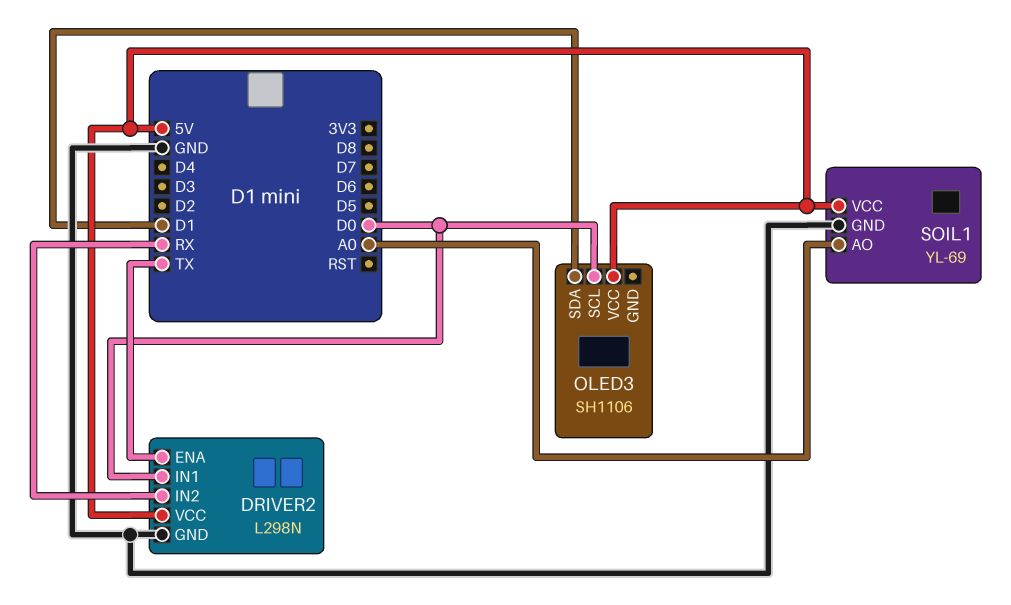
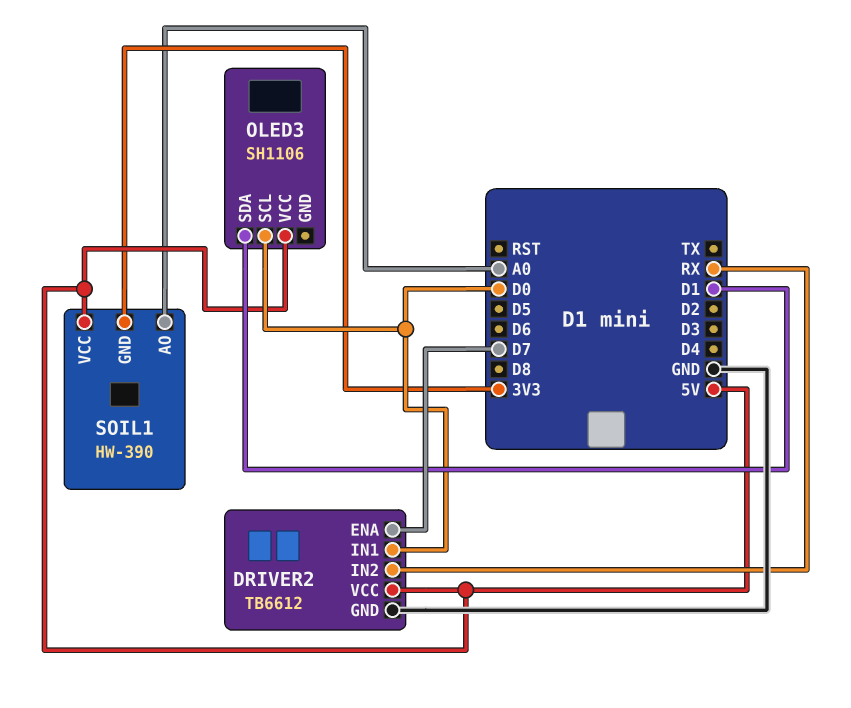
DRIVER2: L298N -> TB6612
DRIVER2 pin ENA: TX -> D7
SOIL1: YL-69 -> HW-390
SOIL1 pin GND: GND -> 3V3

